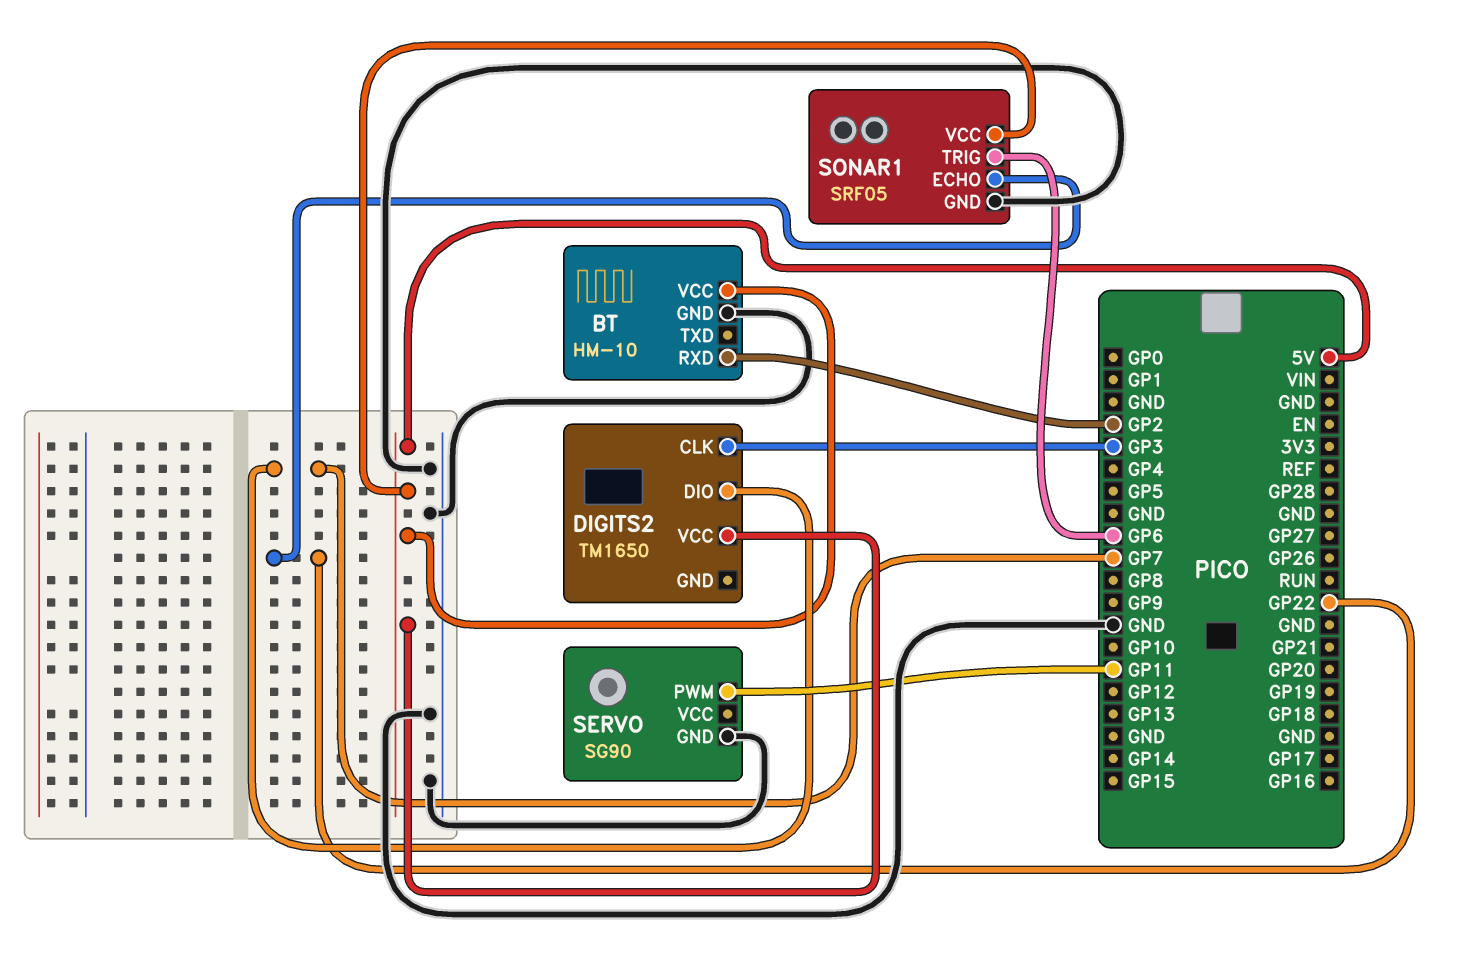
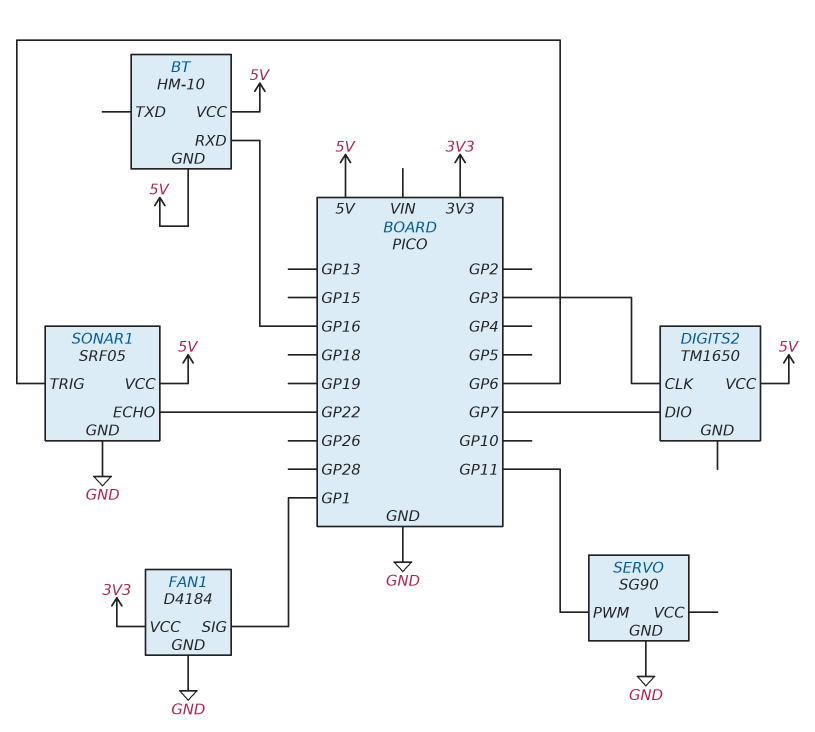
BT pin GND: GND -> 5V
BT pin RXD: GP2 -> GP16
FAN1: none -> D4184
FAN1 pin GND: none -> GND
FAN1 pin SIG: none -> GP1
FAN1 pin VCC: none -> 3V3

